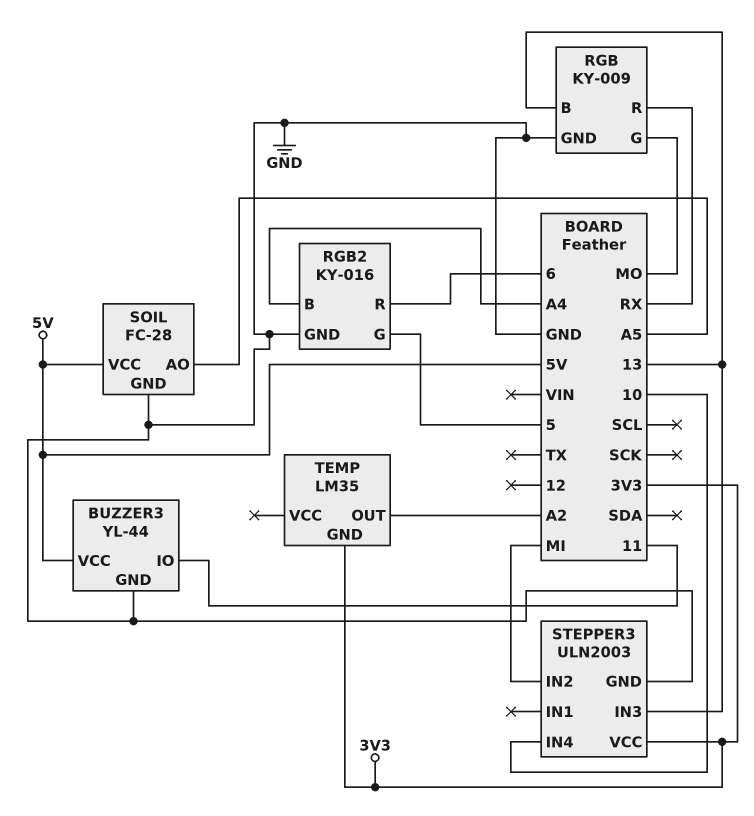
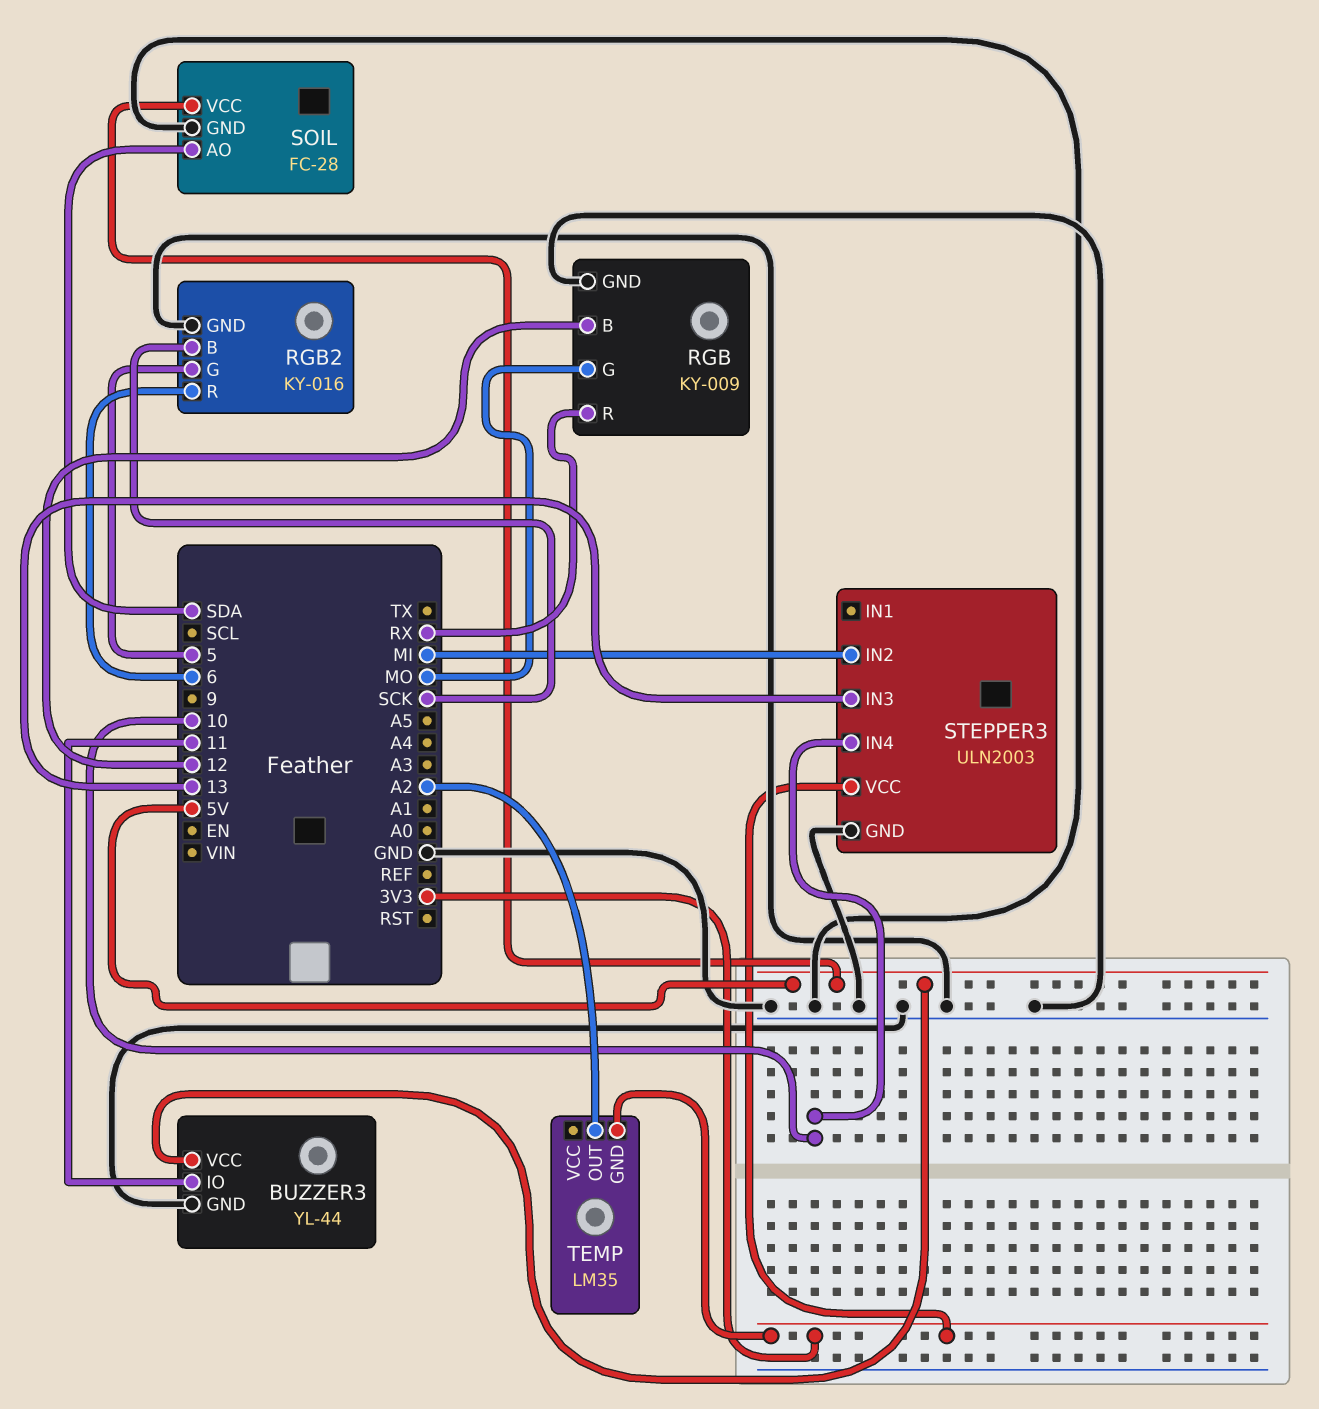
RGB pin B: 13 -> 12
RGB2 pin B: A4 -> SCK
SOIL pin AO: A5 -> SDA

